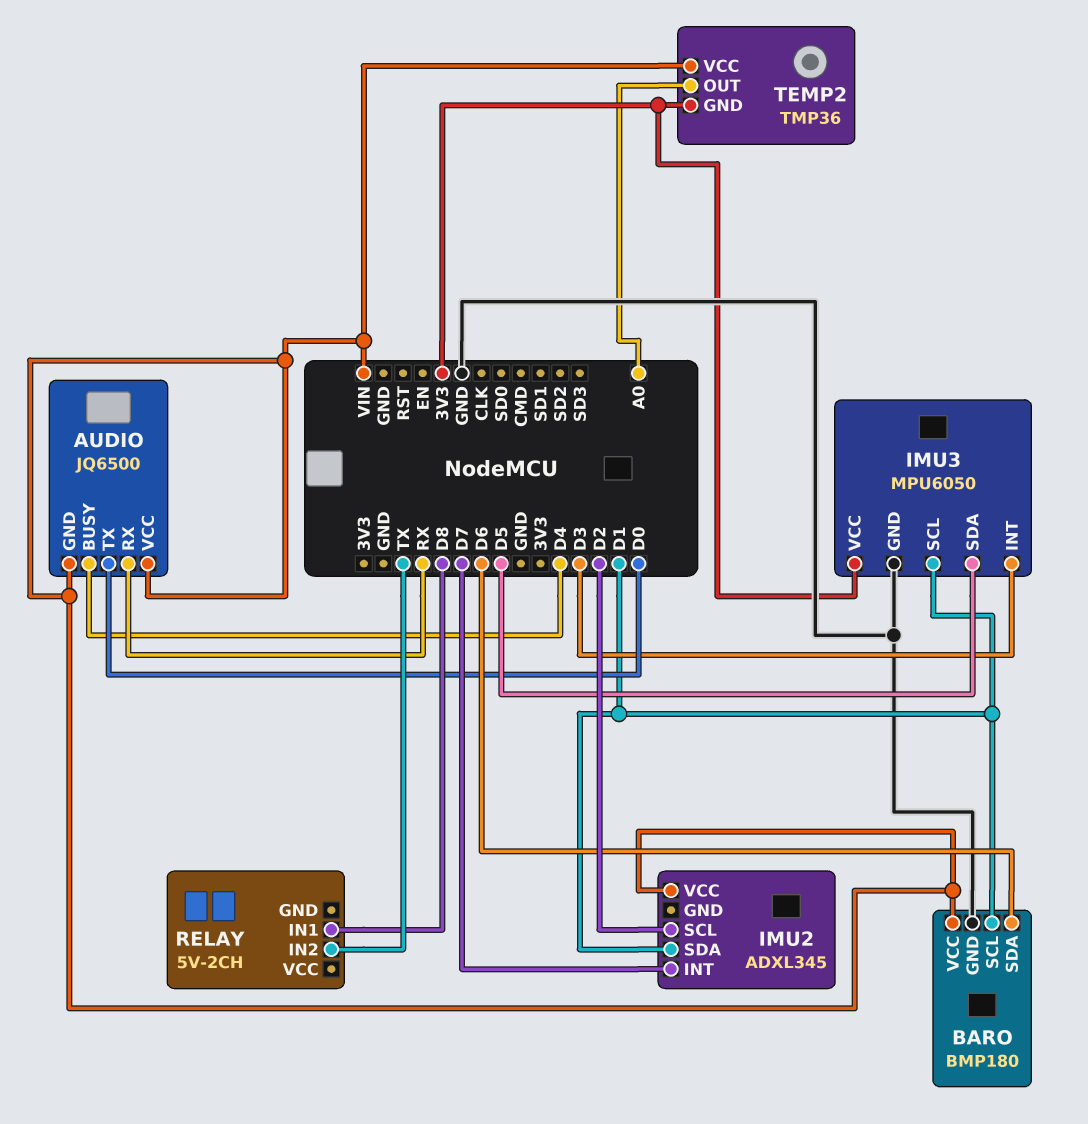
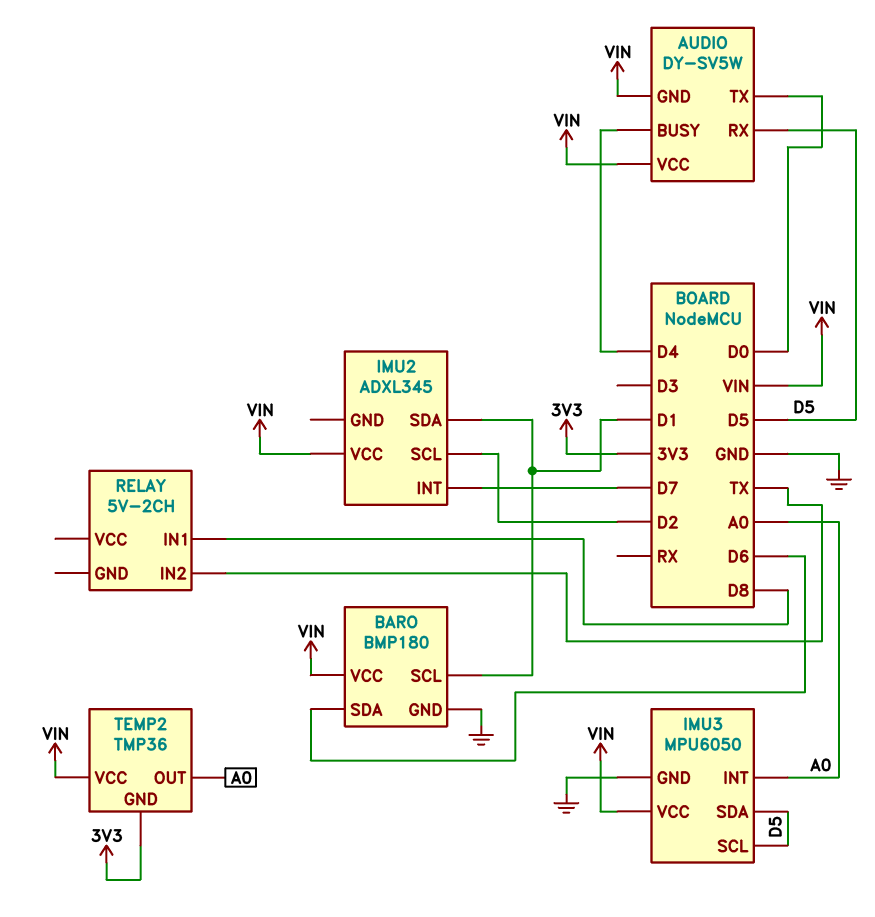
AUDIO: JQ6500 -> DY-SV5W
AUDIO pin RX: RX -> D5
IMU3 pin INT: D3 -> A0
IMU3 pin SCL: D1 -> D5
IMU3 pin VCC: 3V3 -> VIN

